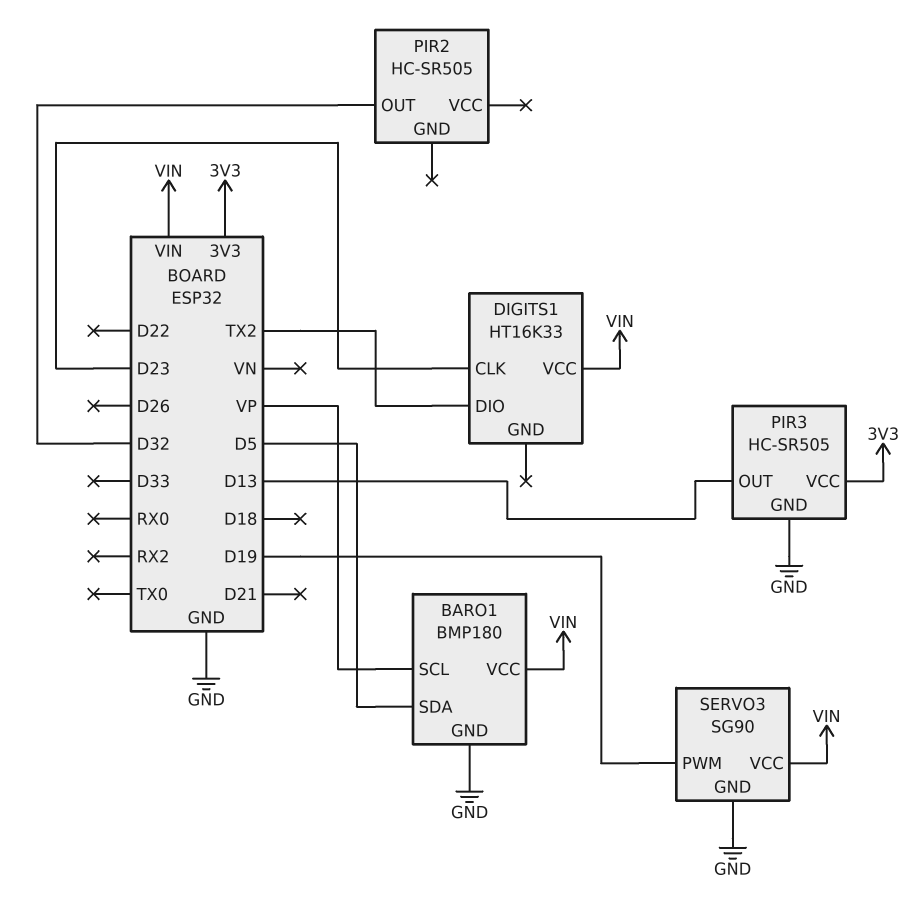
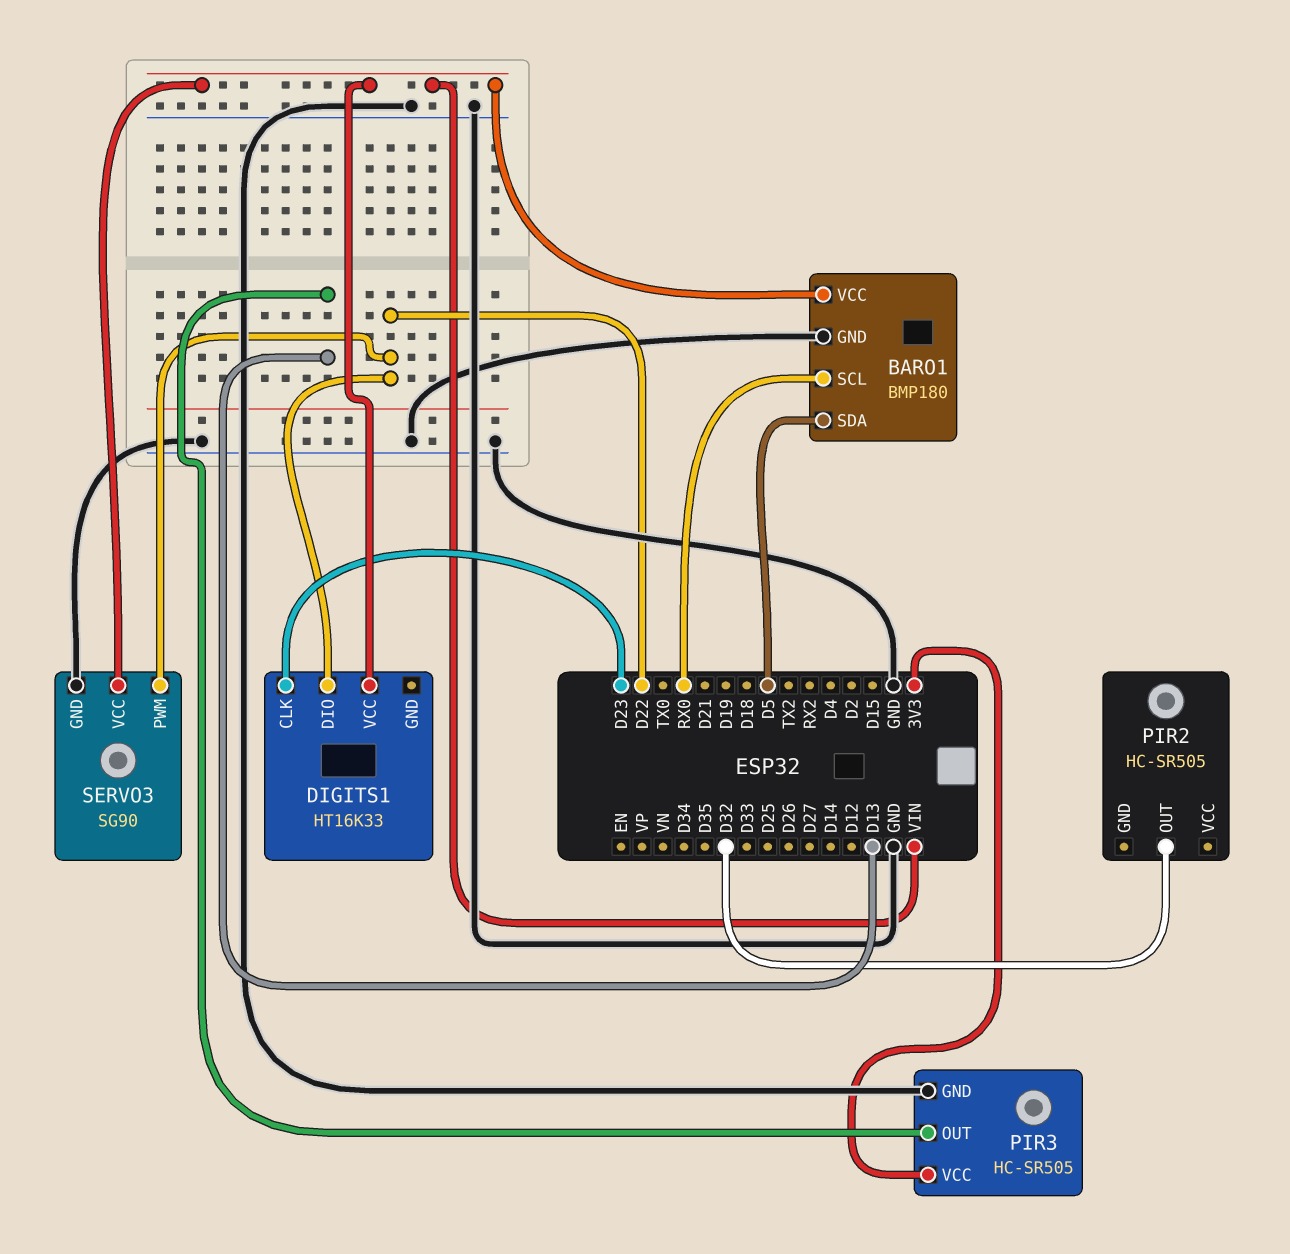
BARO1 pin SCL: VP -> RX0
DIGITS1 pin DIO: TX2 -> D22
SERVO3 pin PWM: D19 -> D22

